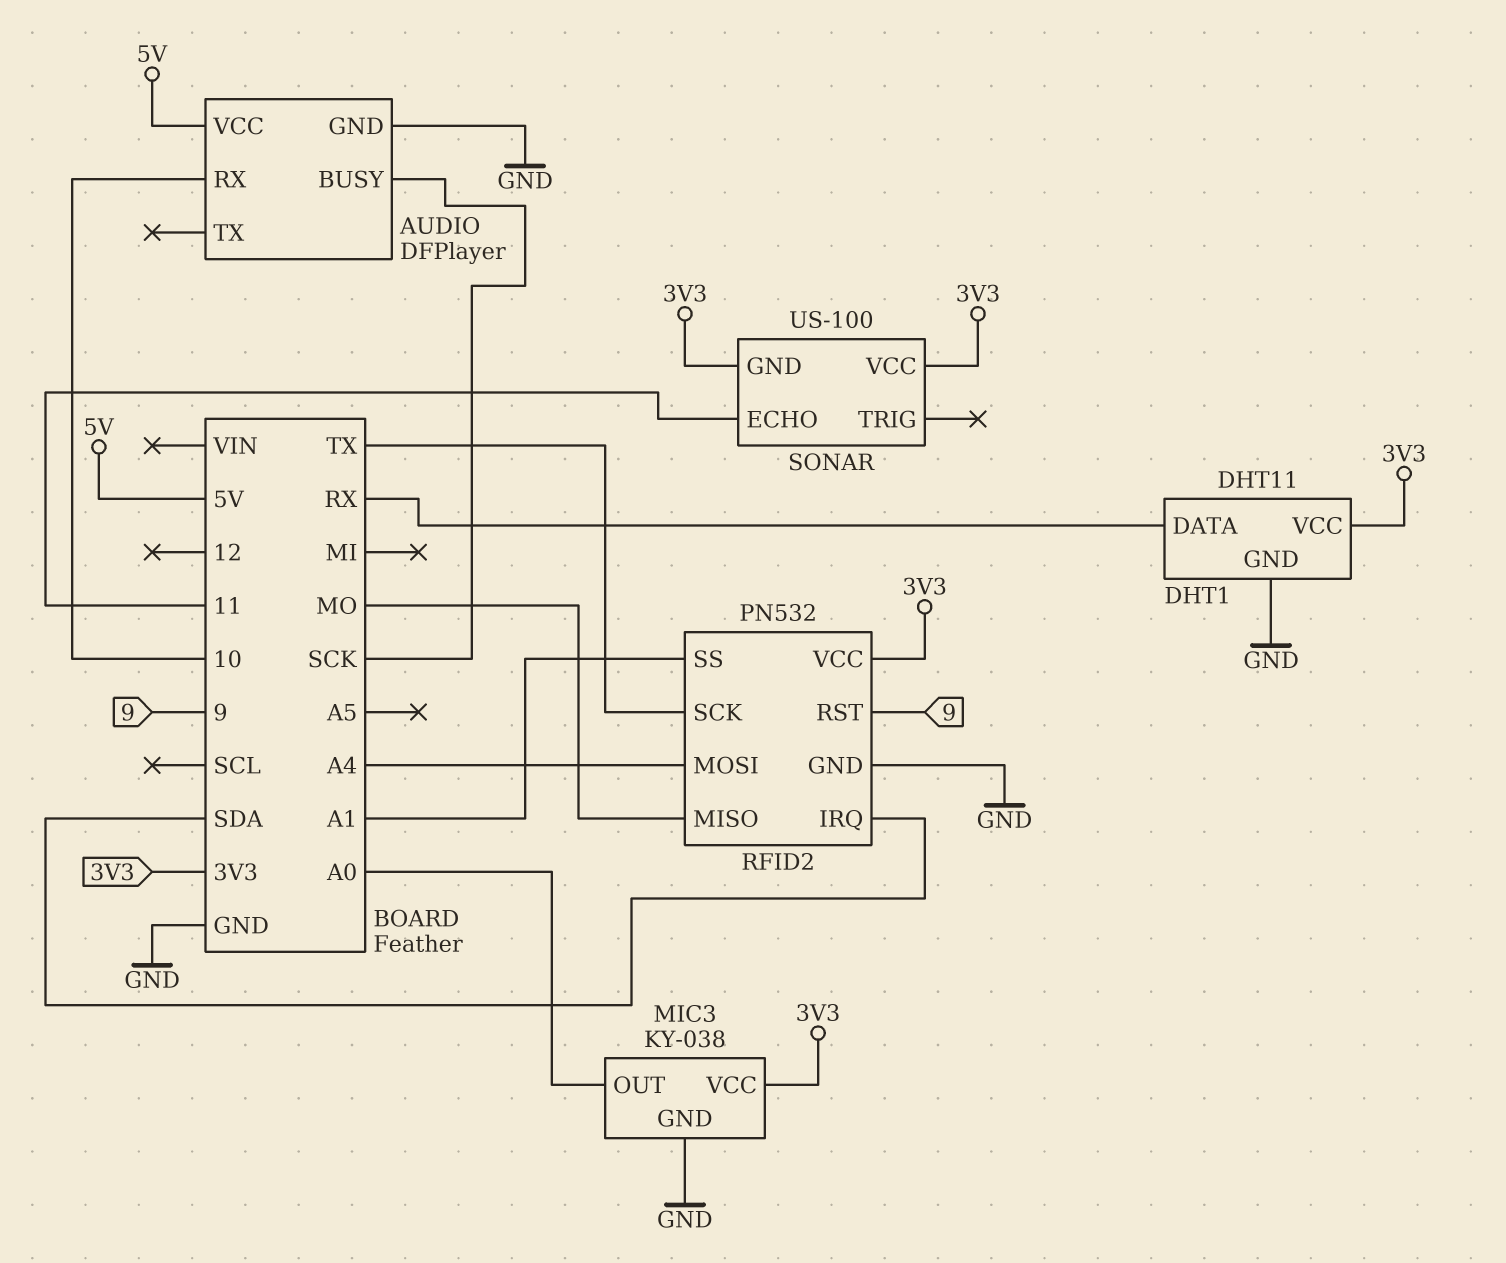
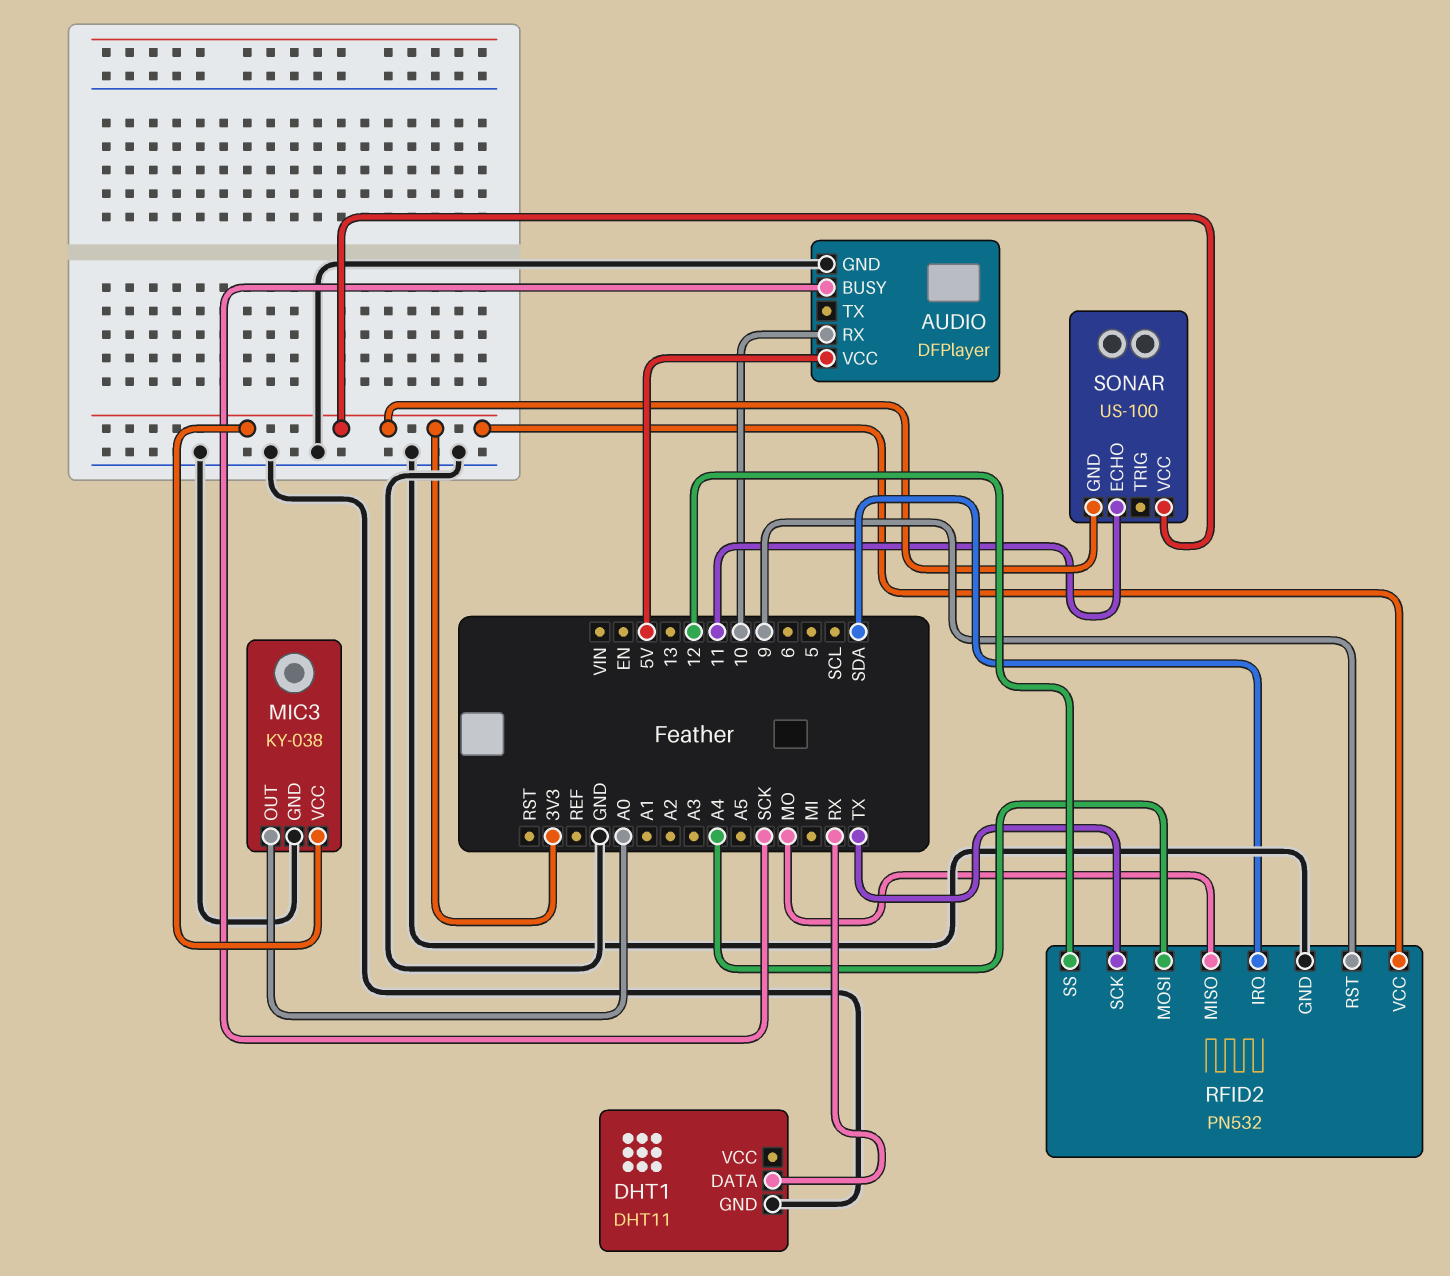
DHT1 pin VCC: 3V3 -> none
RFID2 pin SS: A1 -> 12

